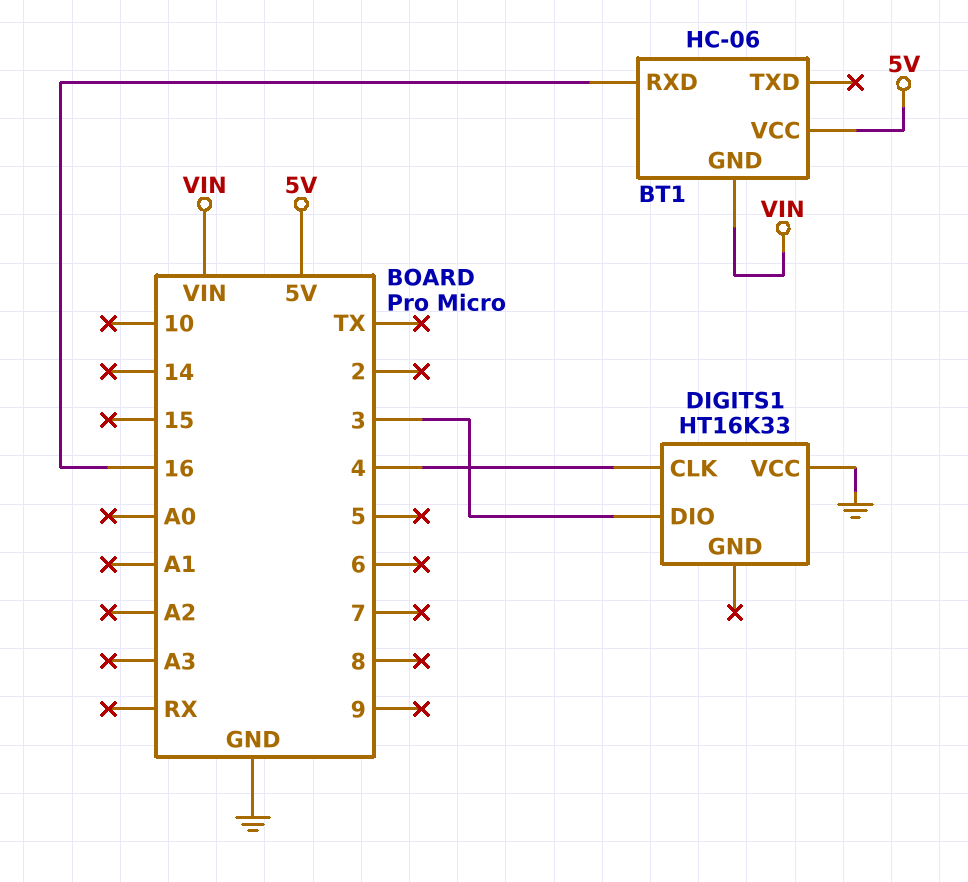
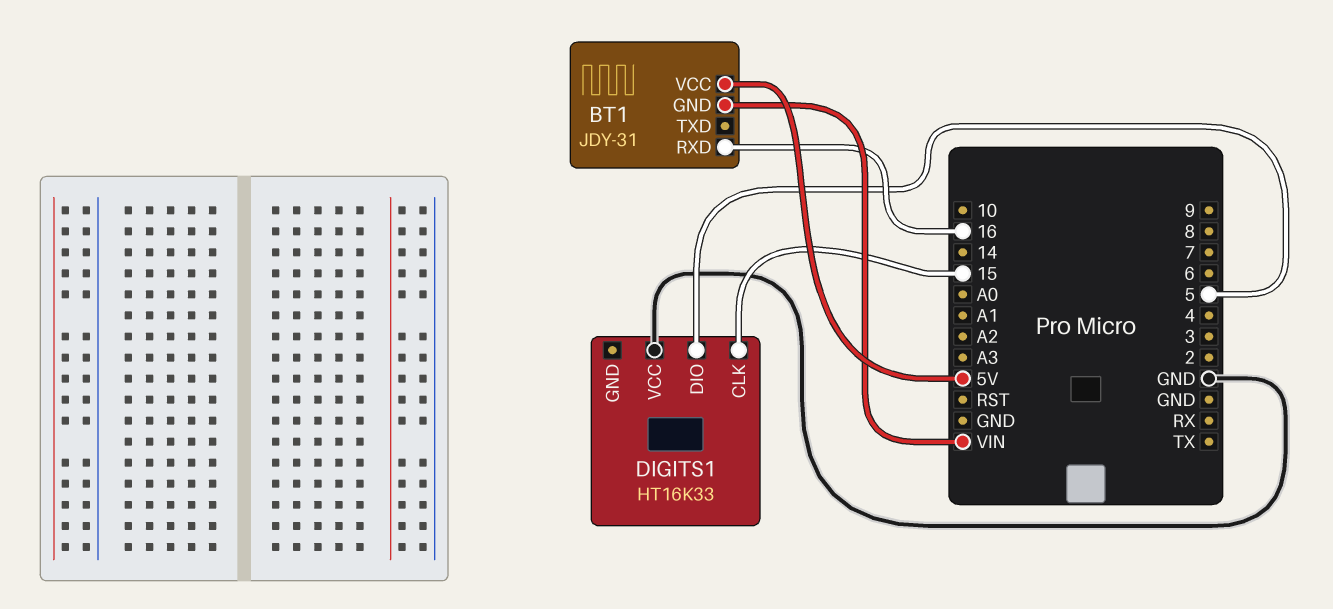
BT1: HC-06 -> JDY-31
DIGITS1 pin CLK: 4 -> 15
DIGITS1 pin DIO: 3 -> 5

